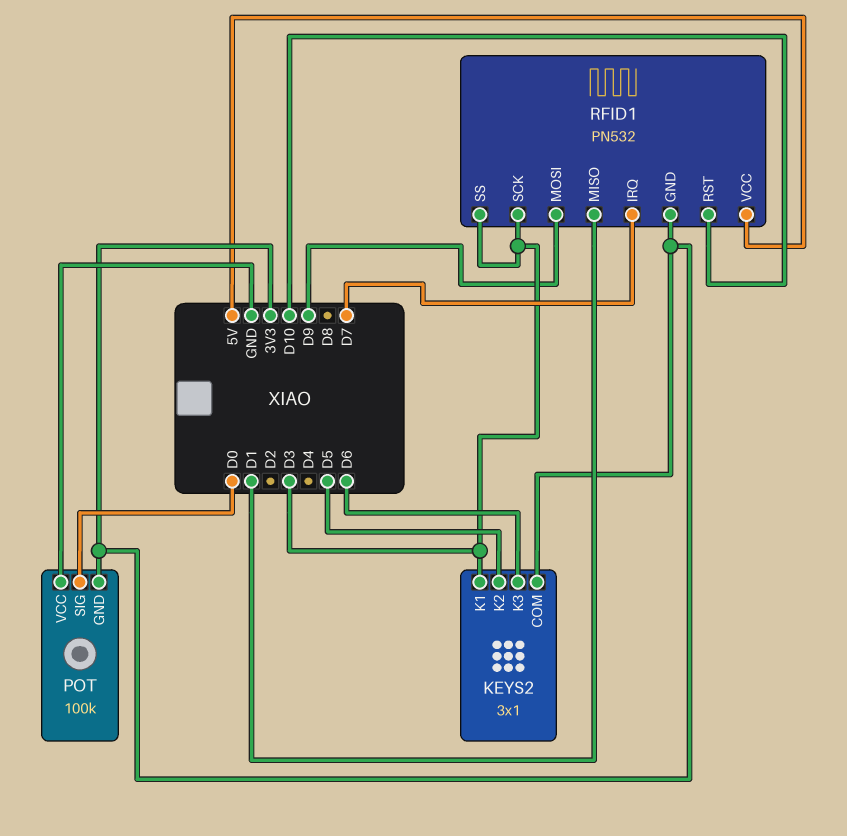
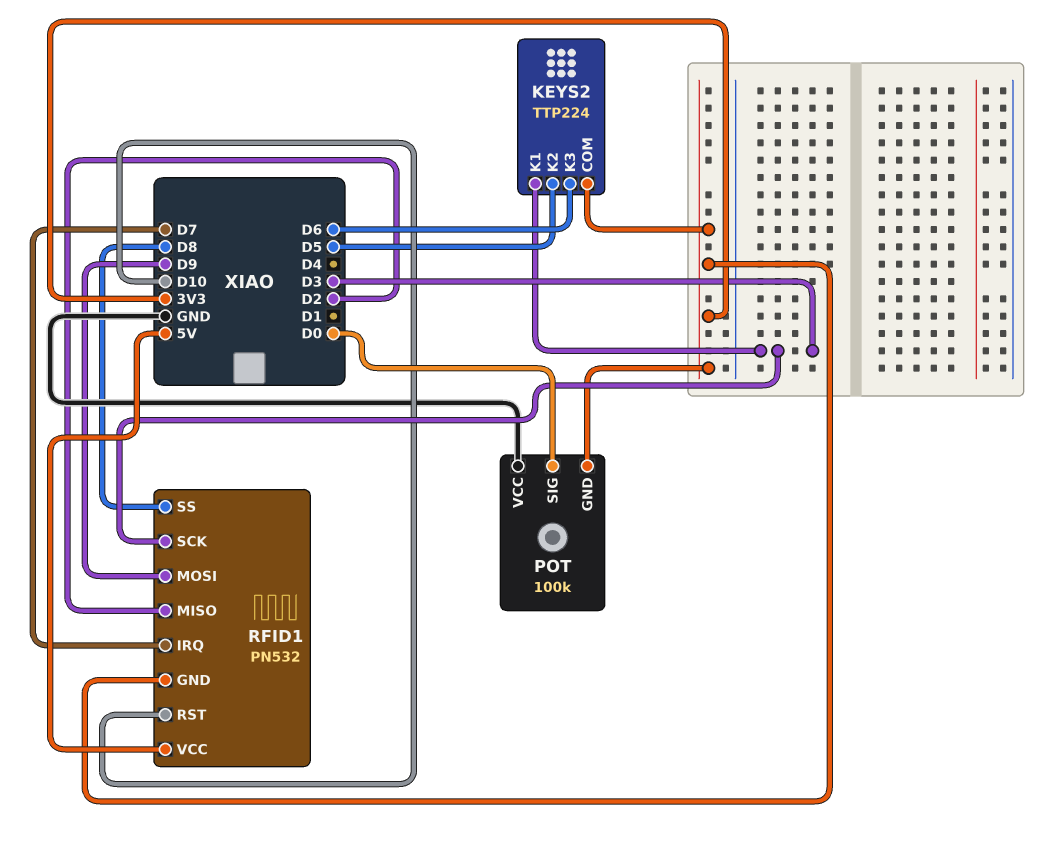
KEYS2: 3x1 -> TTP224
RFID1 pin MISO: D1 -> D2
RFID1 pin SS: D3 -> D8

